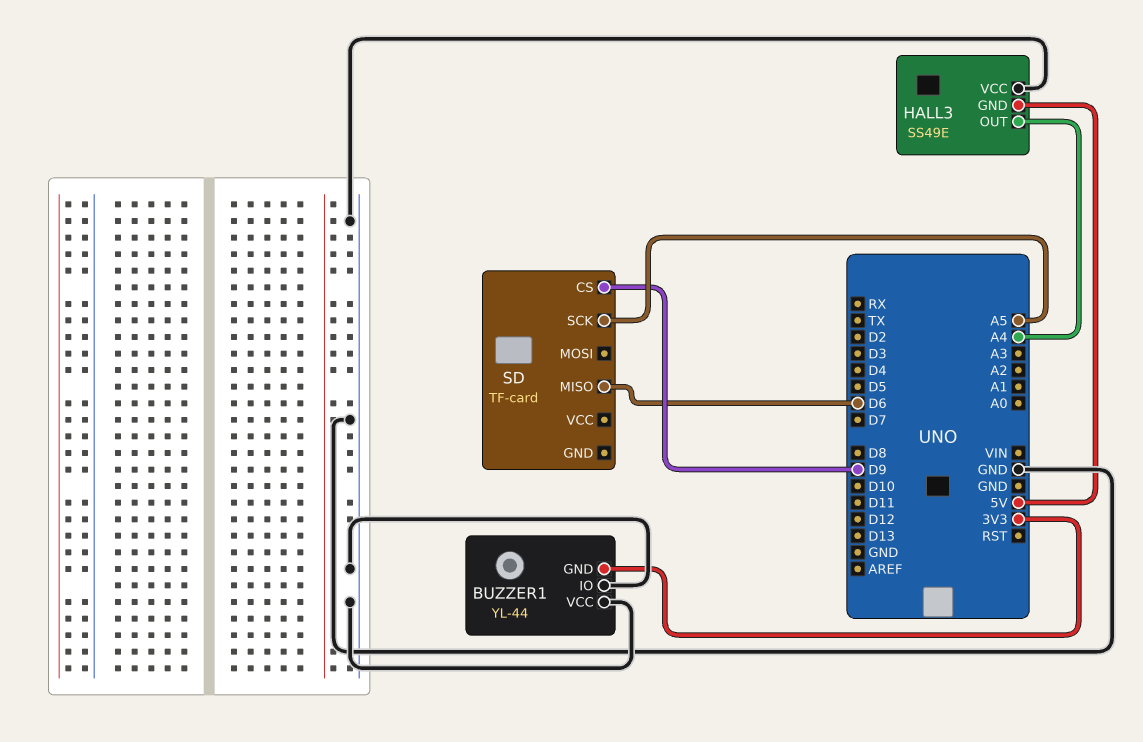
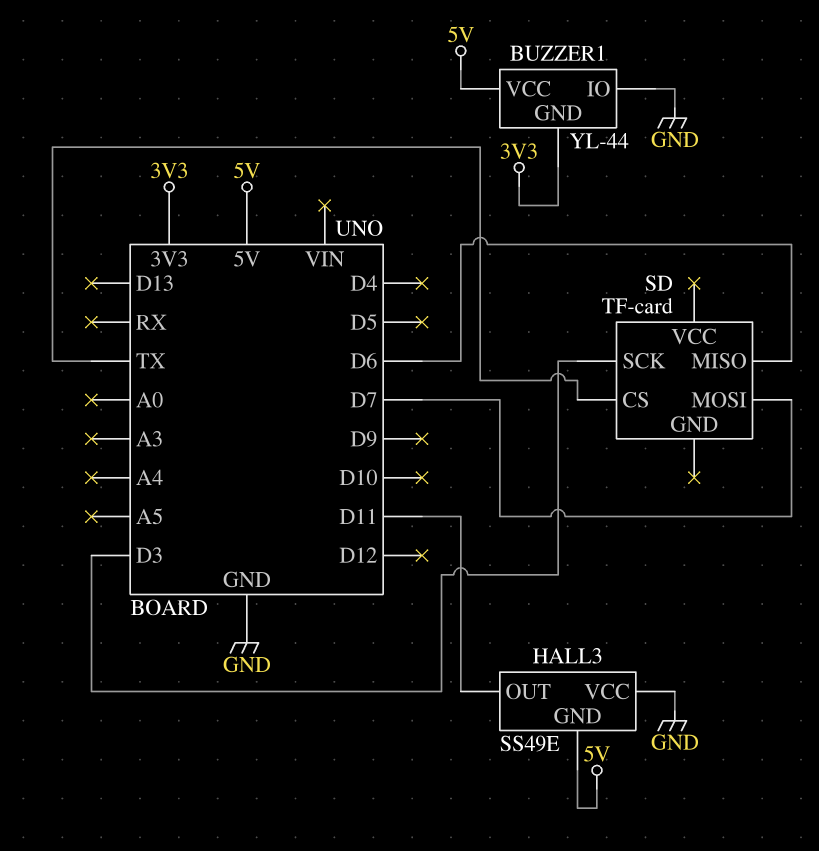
BUZZER1 pin VCC: GND -> 5V
HALL3 pin OUT: A4 -> D11
SD pin CS: D9 -> TX
SD pin MOSI: none -> D7
SD pin SCK: A5 -> D3

